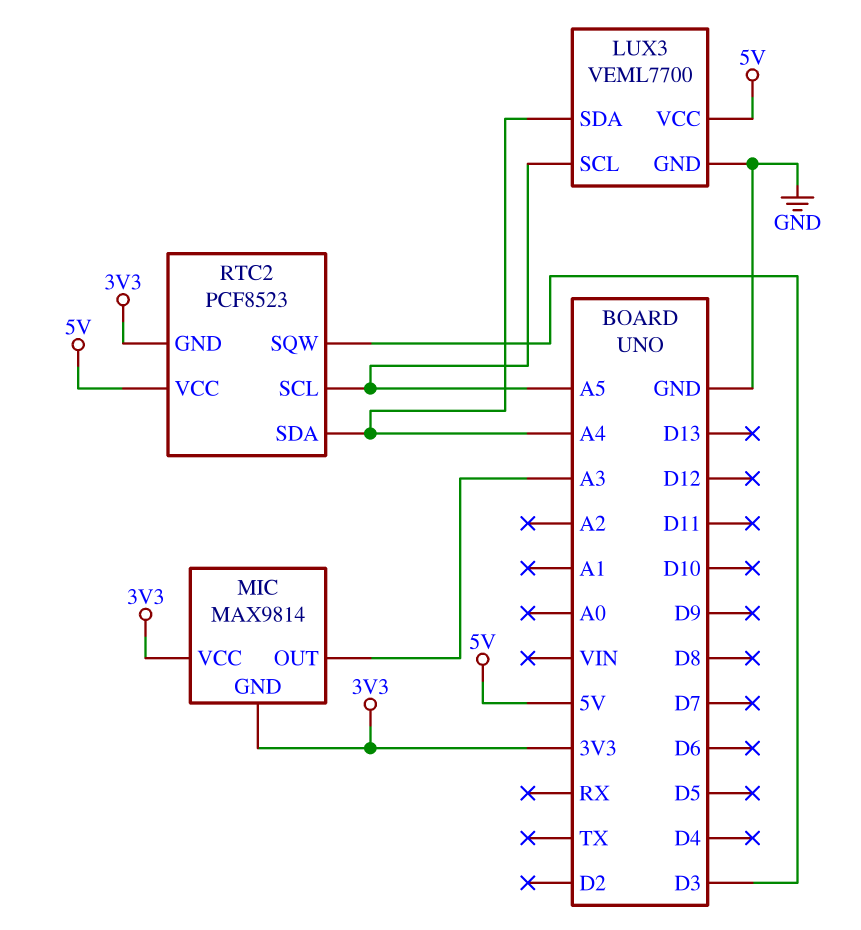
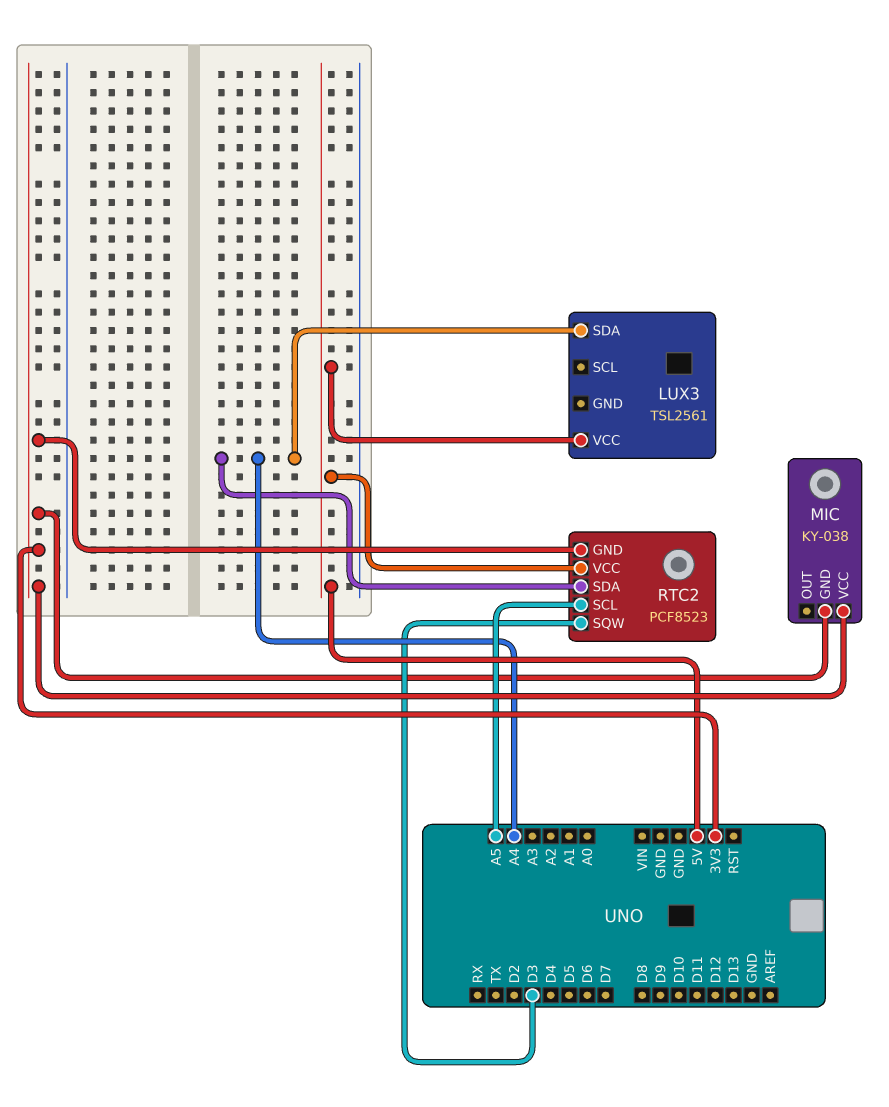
LUX3: VEML7700 -> TSL2561
LUX3 pin GND: GND -> none
LUX3 pin SCL: A5 -> none
MIC: MAX9814 -> KY-038
MIC pin OUT: A3 -> none

